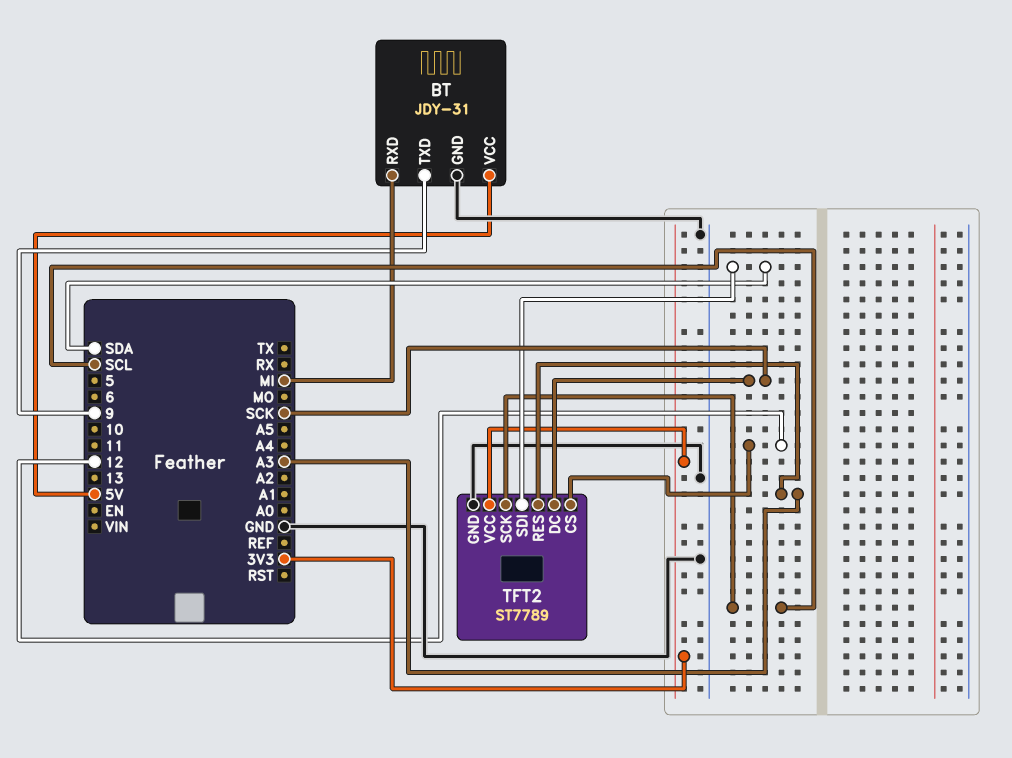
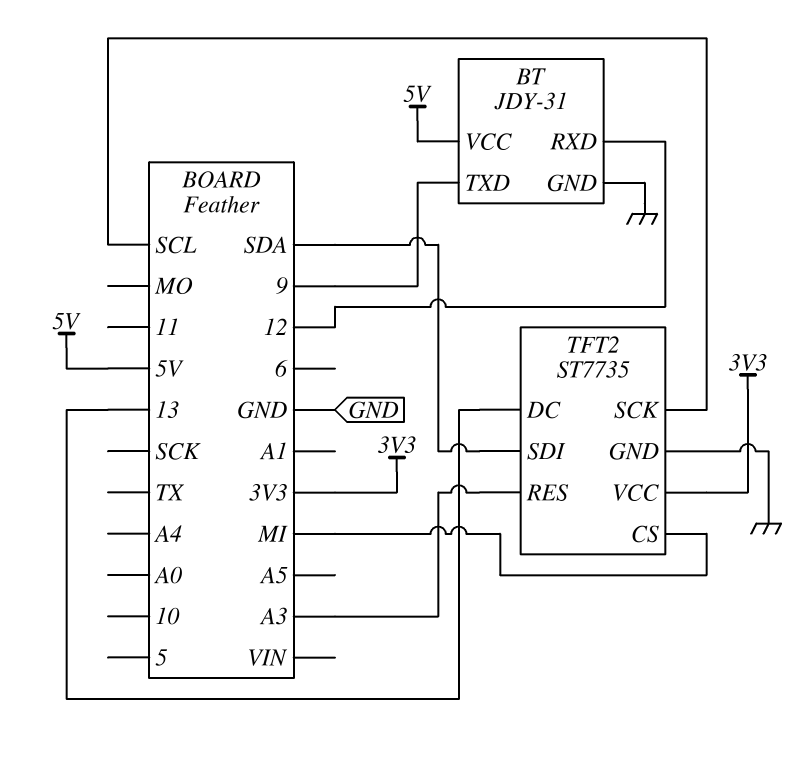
BT pin RXD: MI -> 12
TFT2: ST7789 -> ST7735
TFT2 pin CS: 12 -> MI
TFT2 pin DC: SCK -> 13

